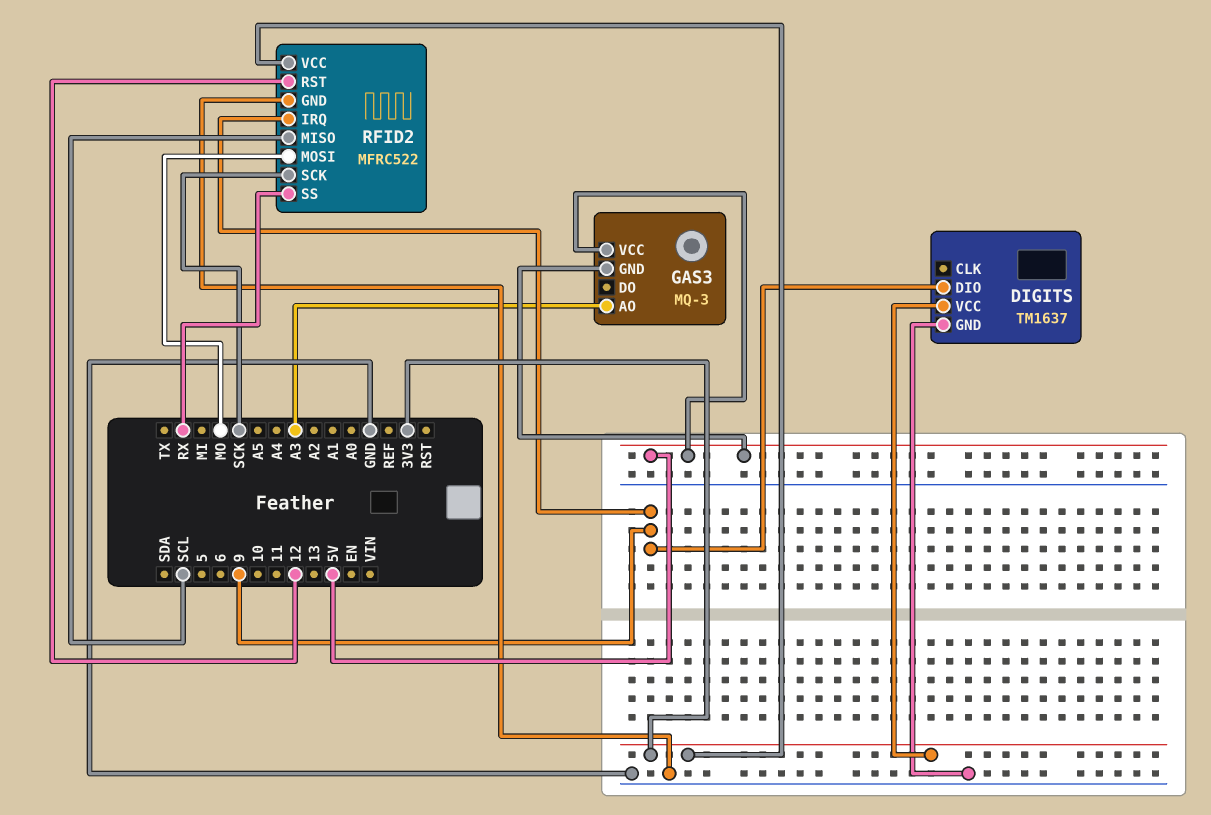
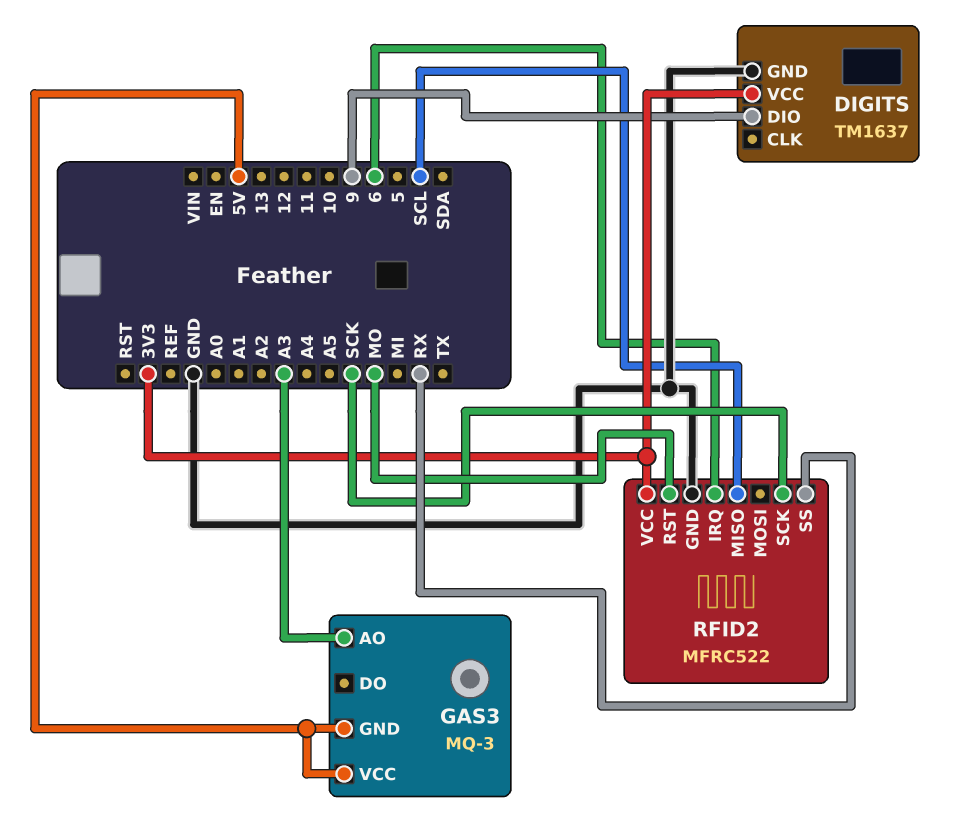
RFID2 pin IRQ: 9 -> 6
RFID2 pin MOSI: MO -> none
RFID2 pin RST: 12 -> MO

